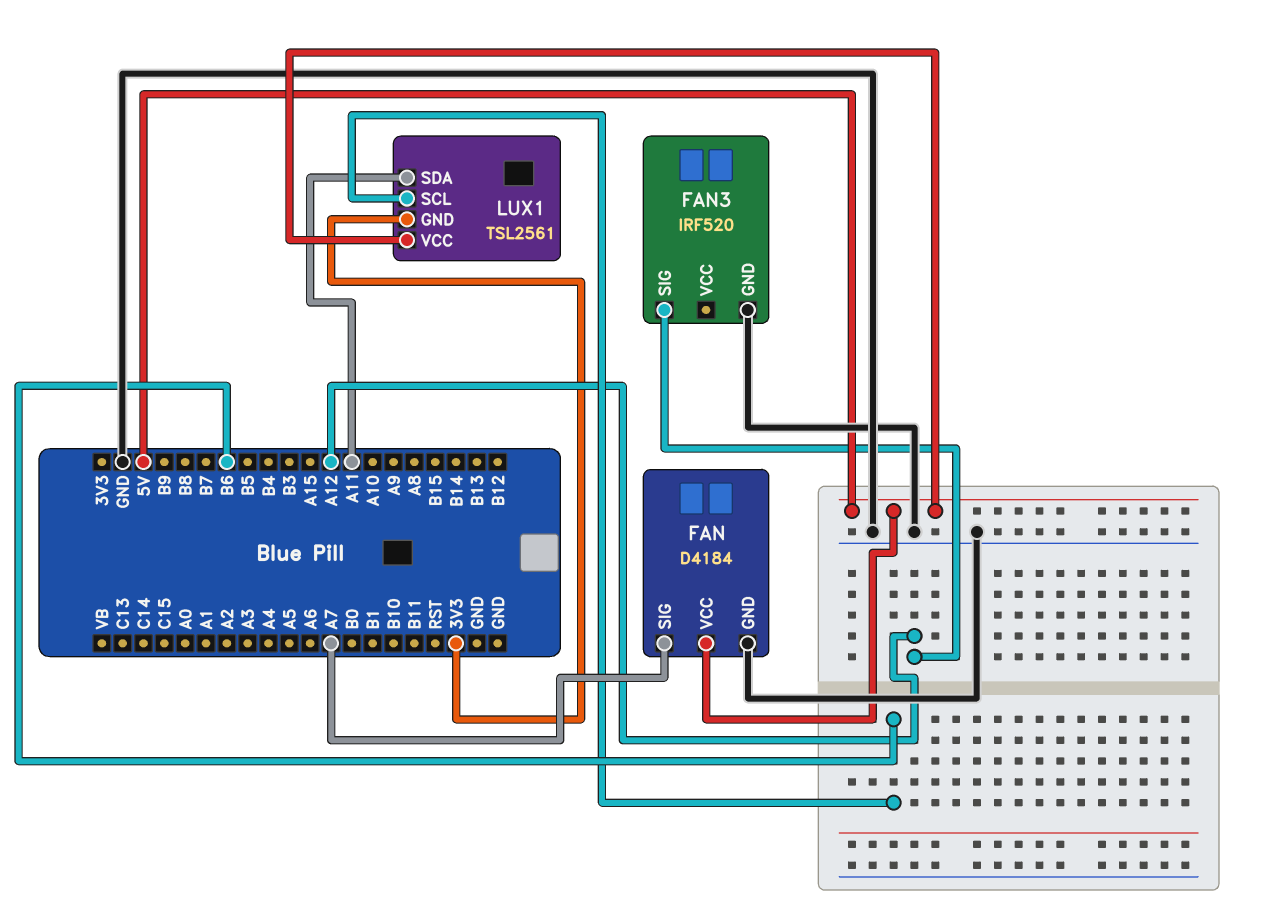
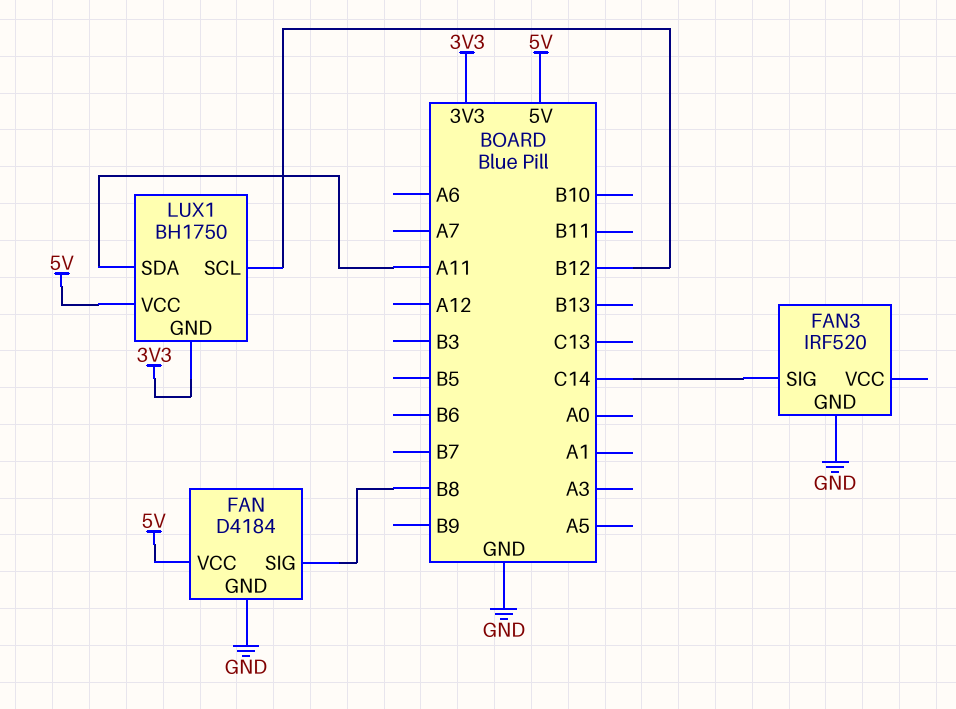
FAN pin SIG: A7 -> B8
FAN3 pin SIG: A12 -> C14
LUX1: TSL2561 -> BH1750
LUX1 pin SCL: B6 -> B12

